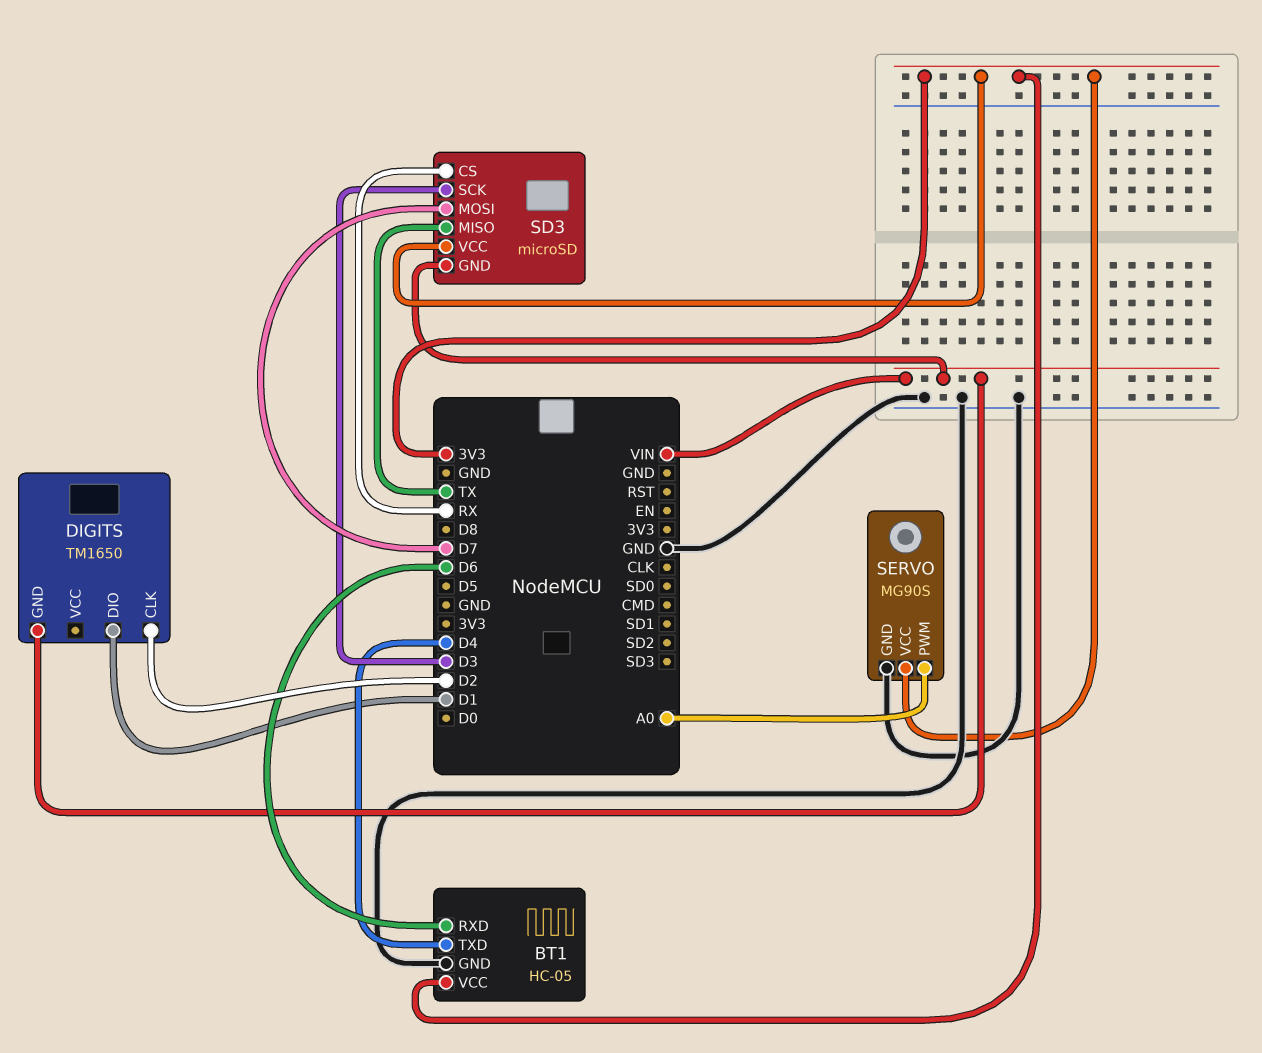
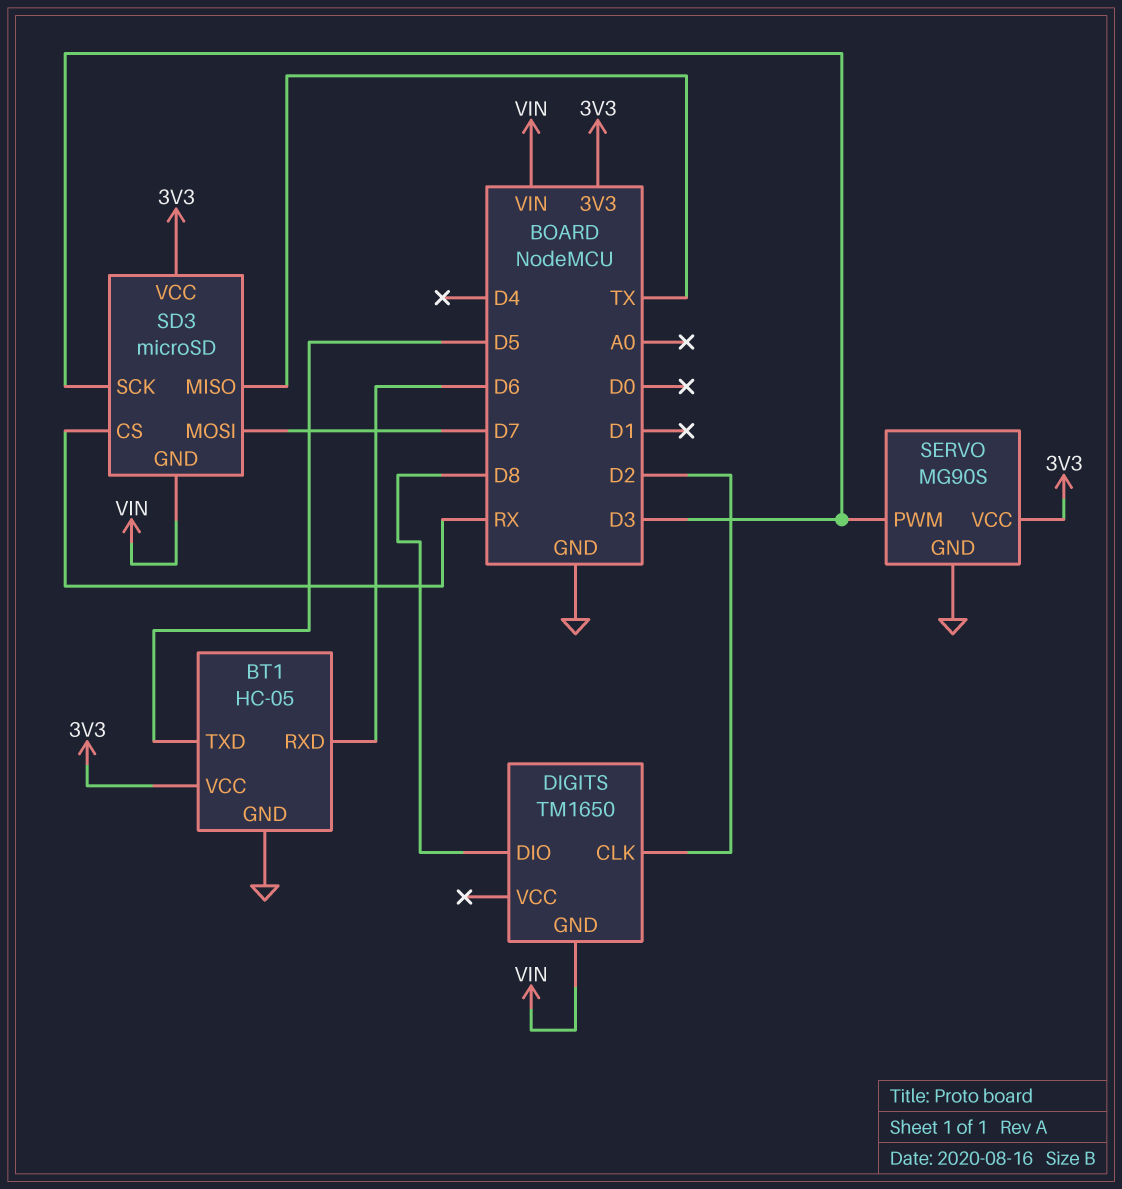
BT1 pin TXD: D4 -> D5
DIGITS pin DIO: D1 -> D8
SERVO pin PWM: A0 -> D3

